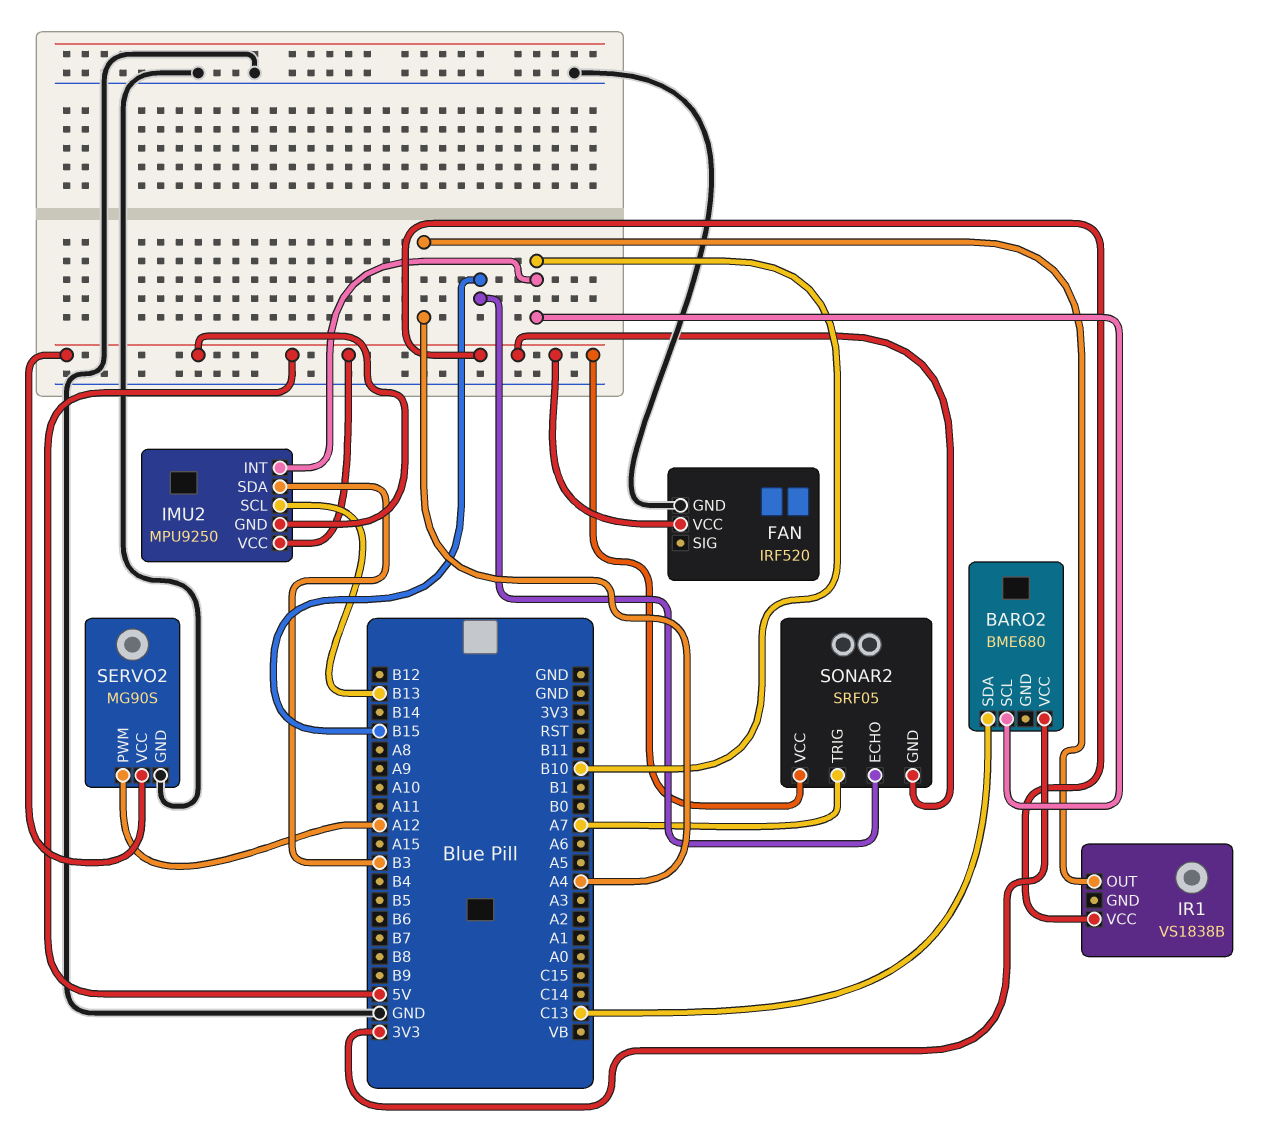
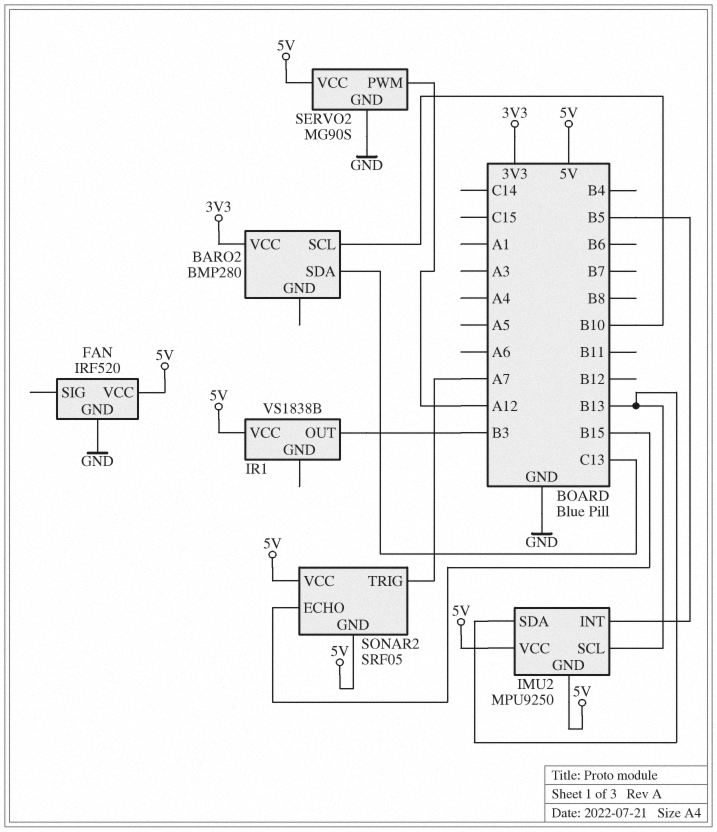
BARO2: BME680 -> BMP280
IMU2 pin INT: B10 -> B5
IMU2 pin SDA: B3 -> B13
IR1 pin OUT: A4 -> B3

